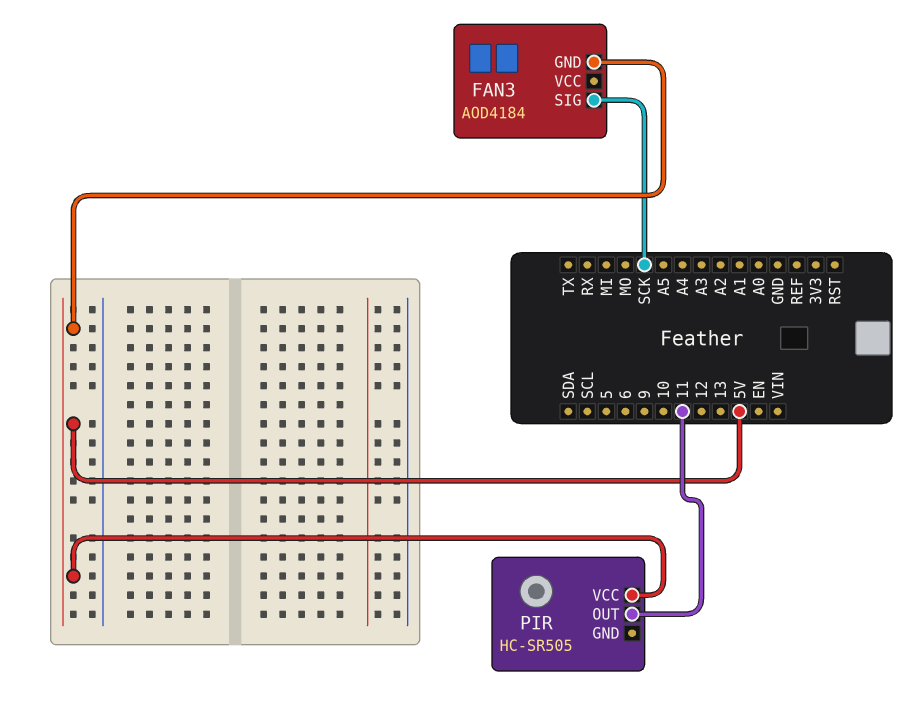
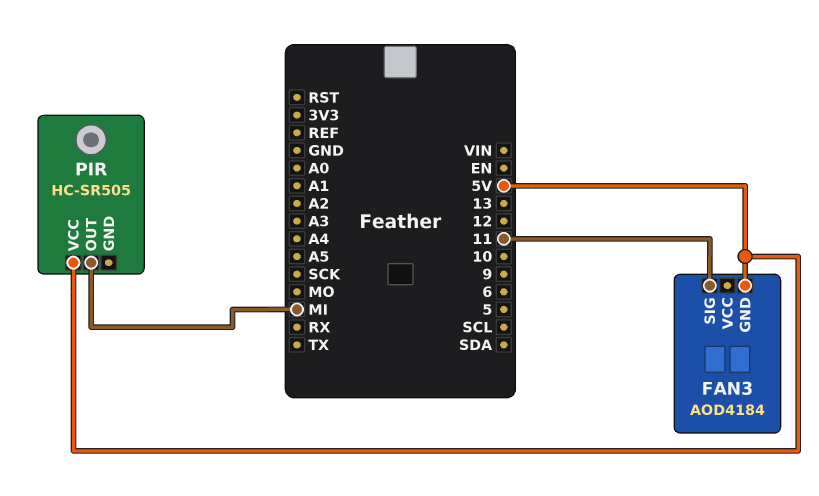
FAN3 pin SIG: SCK -> 11
PIR pin OUT: 11 -> MI

